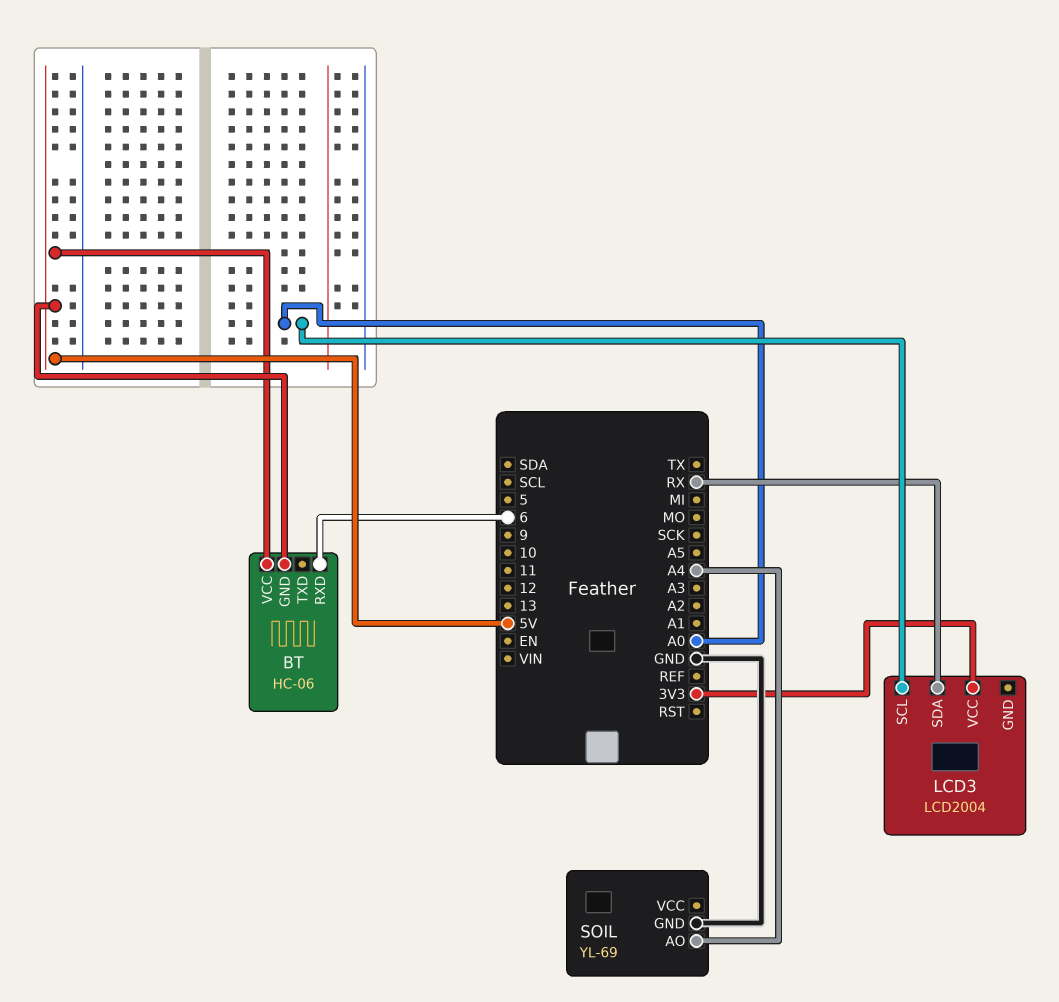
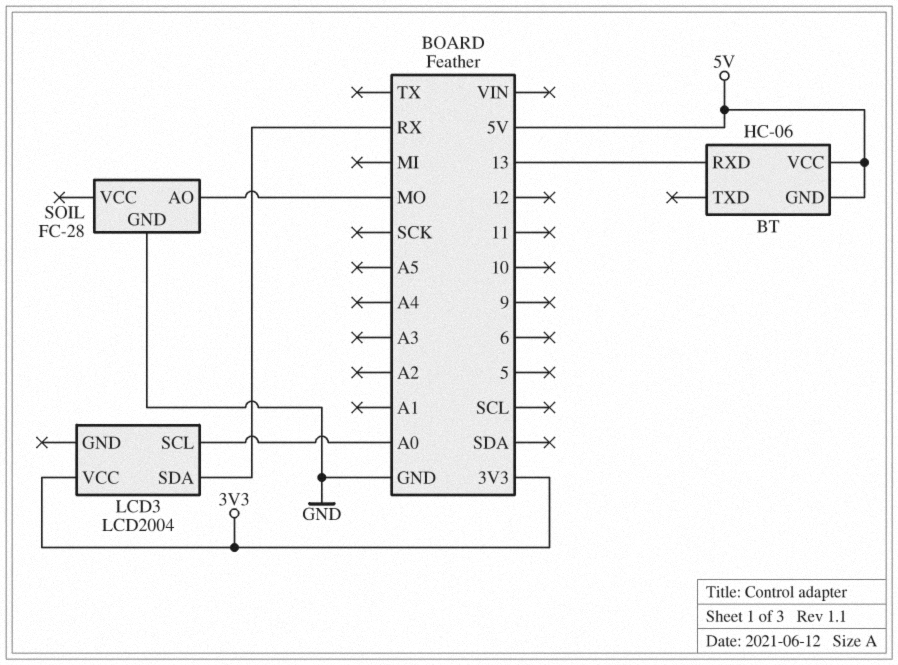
BT pin RXD: 6 -> 13
SOIL: YL-69 -> FC-28
SOIL pin AO: A4 -> MO

